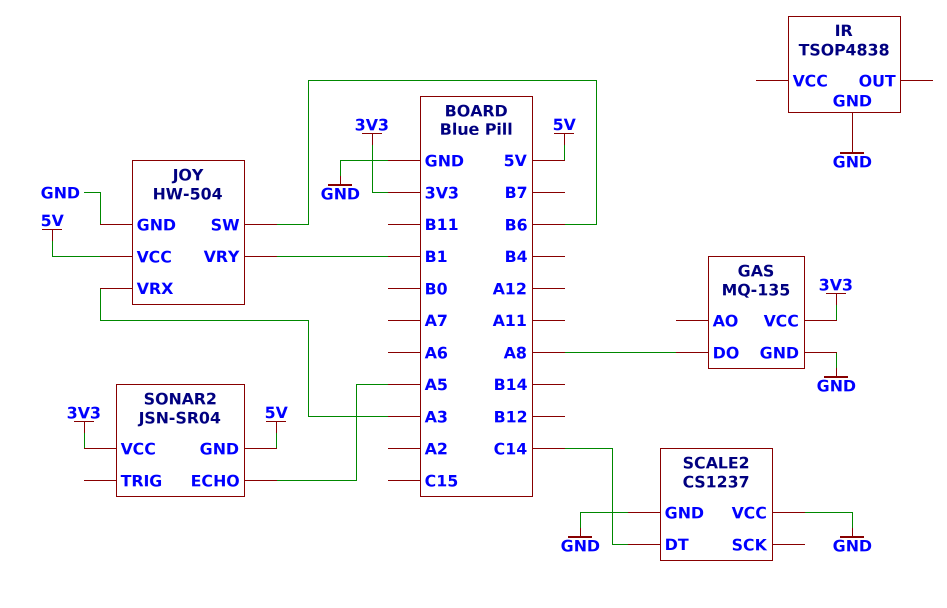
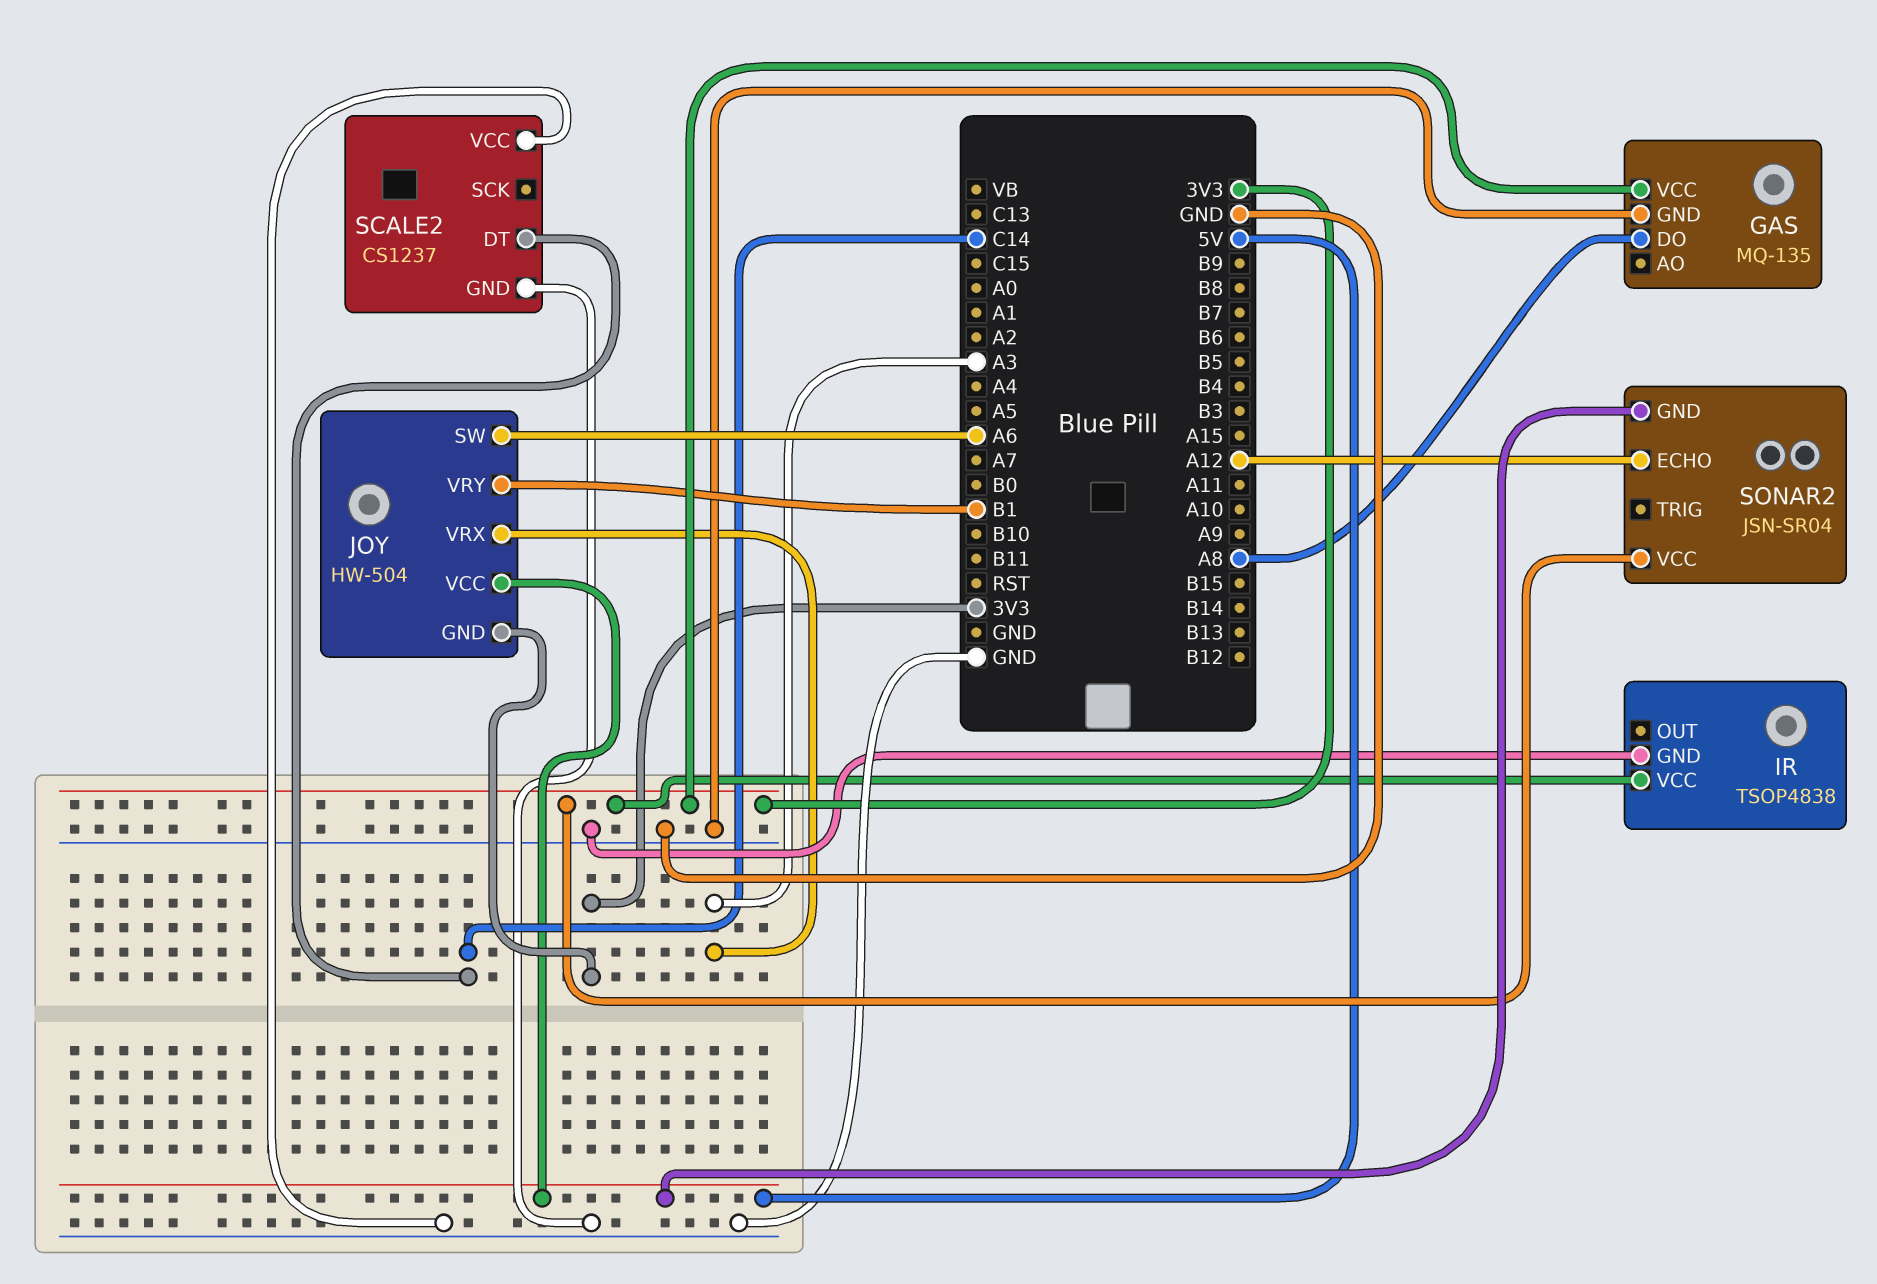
IR pin VCC: none -> 3V3
JOY pin GND: GND -> 3V3
JOY pin SW: B6 -> A6
SONAR2 pin ECHO: A5 -> A12

